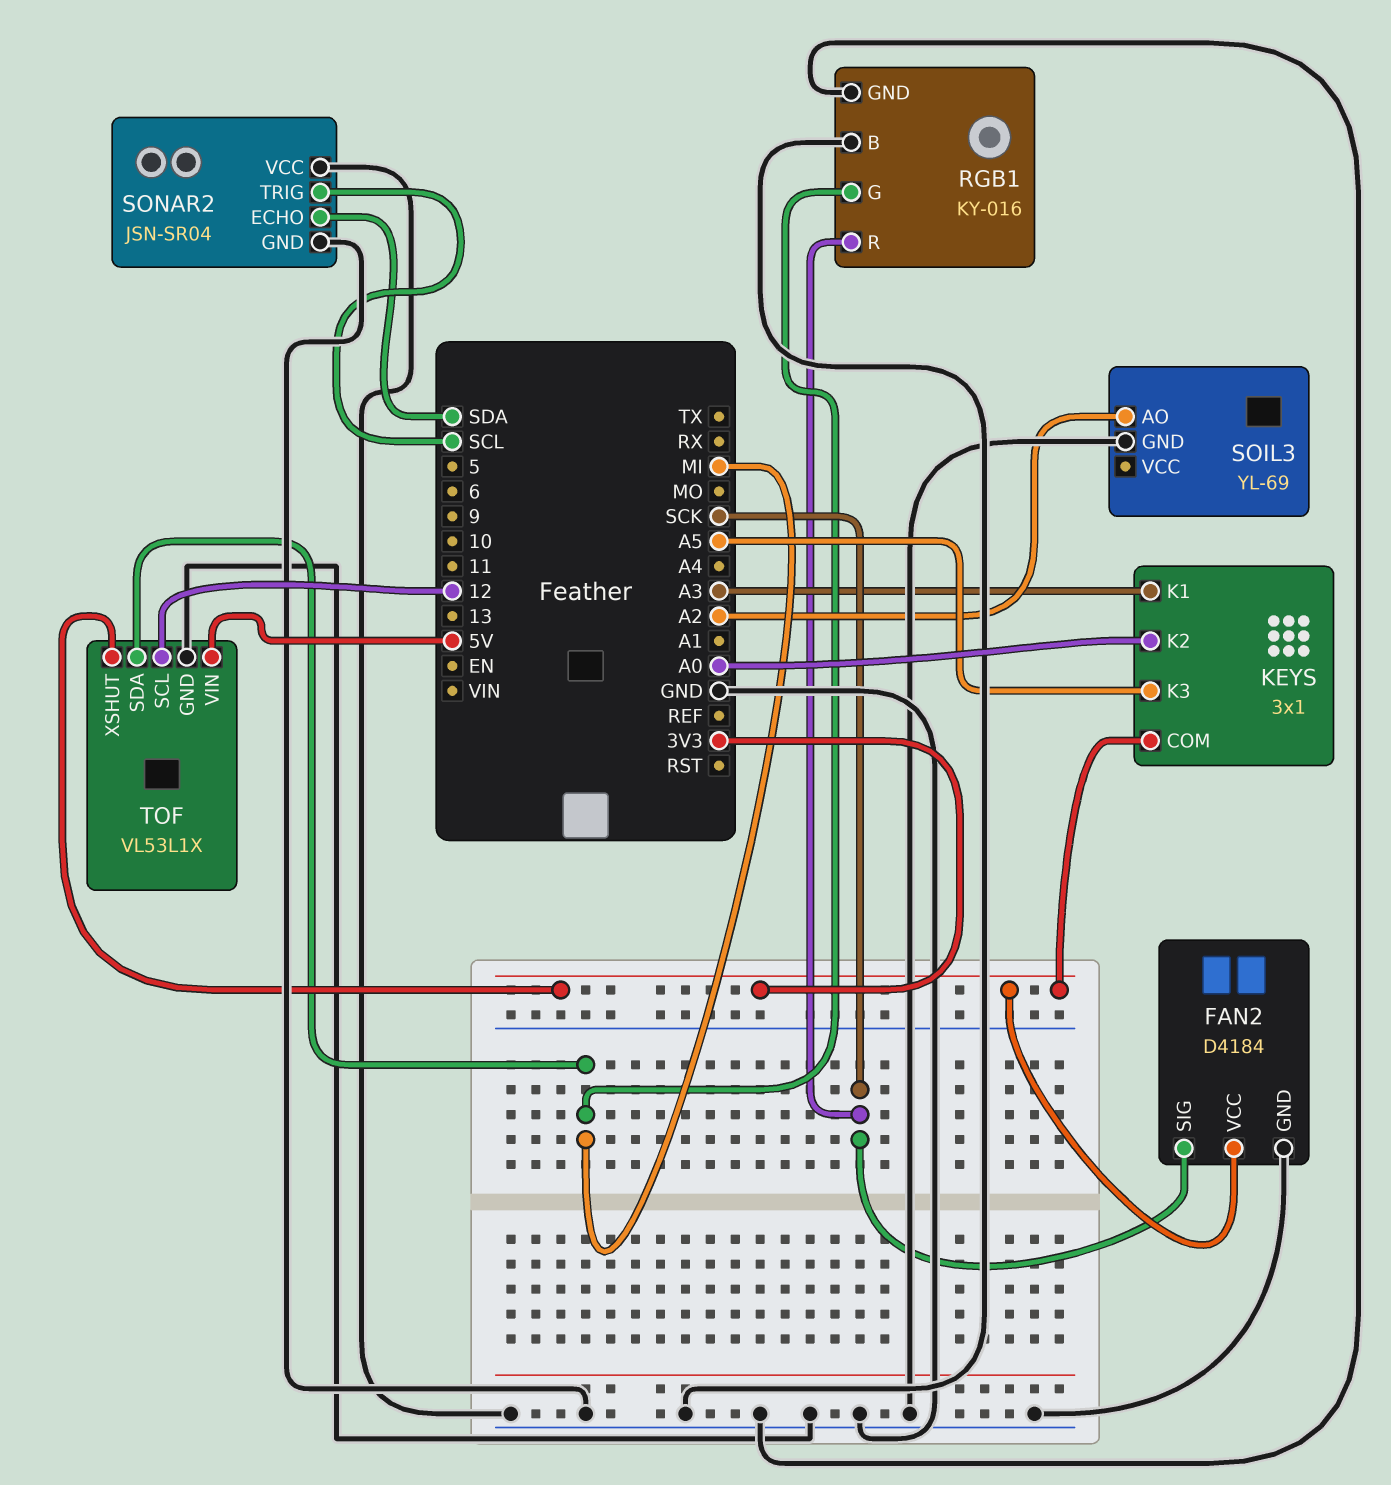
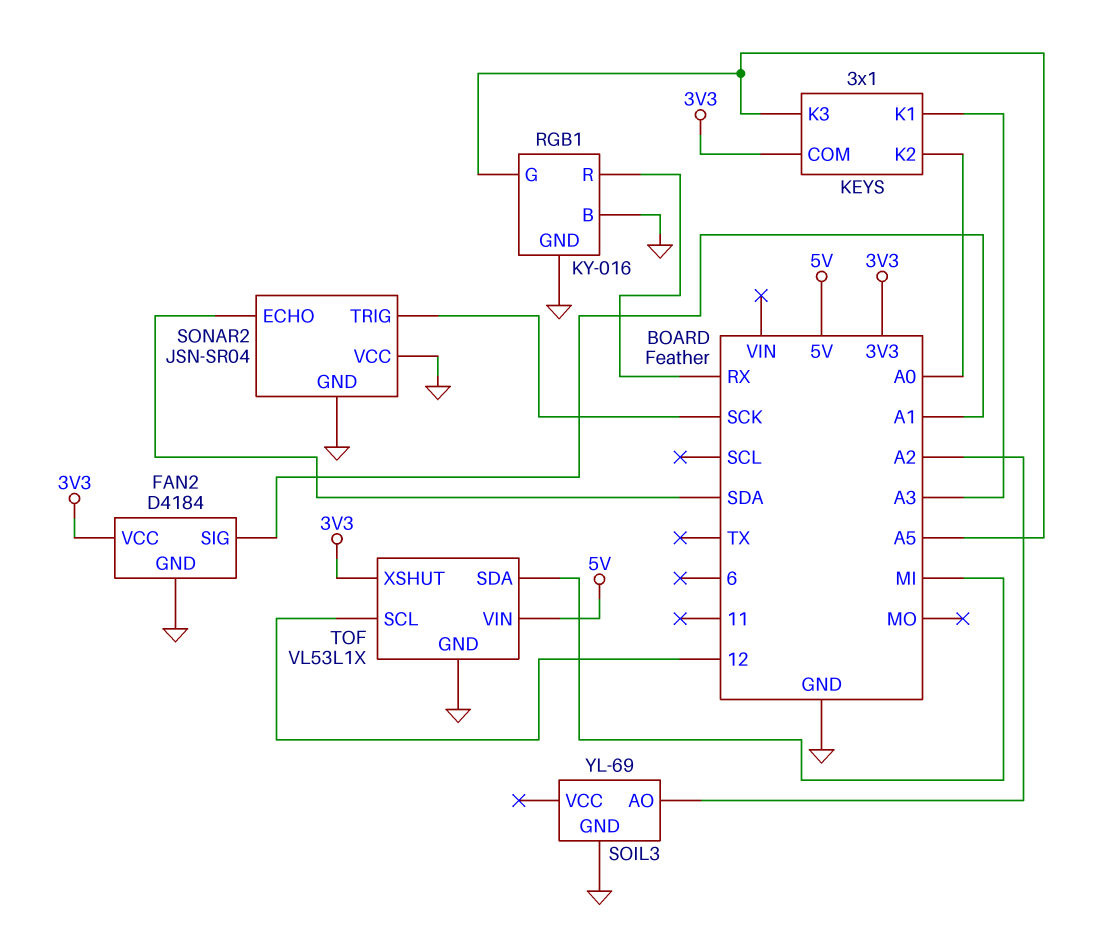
FAN2 pin SIG: SCK -> A1
RGB1 pin G: MI -> A5
RGB1 pin R: SCK -> RX
SONAR2 pin TRIG: SCL -> SCK

